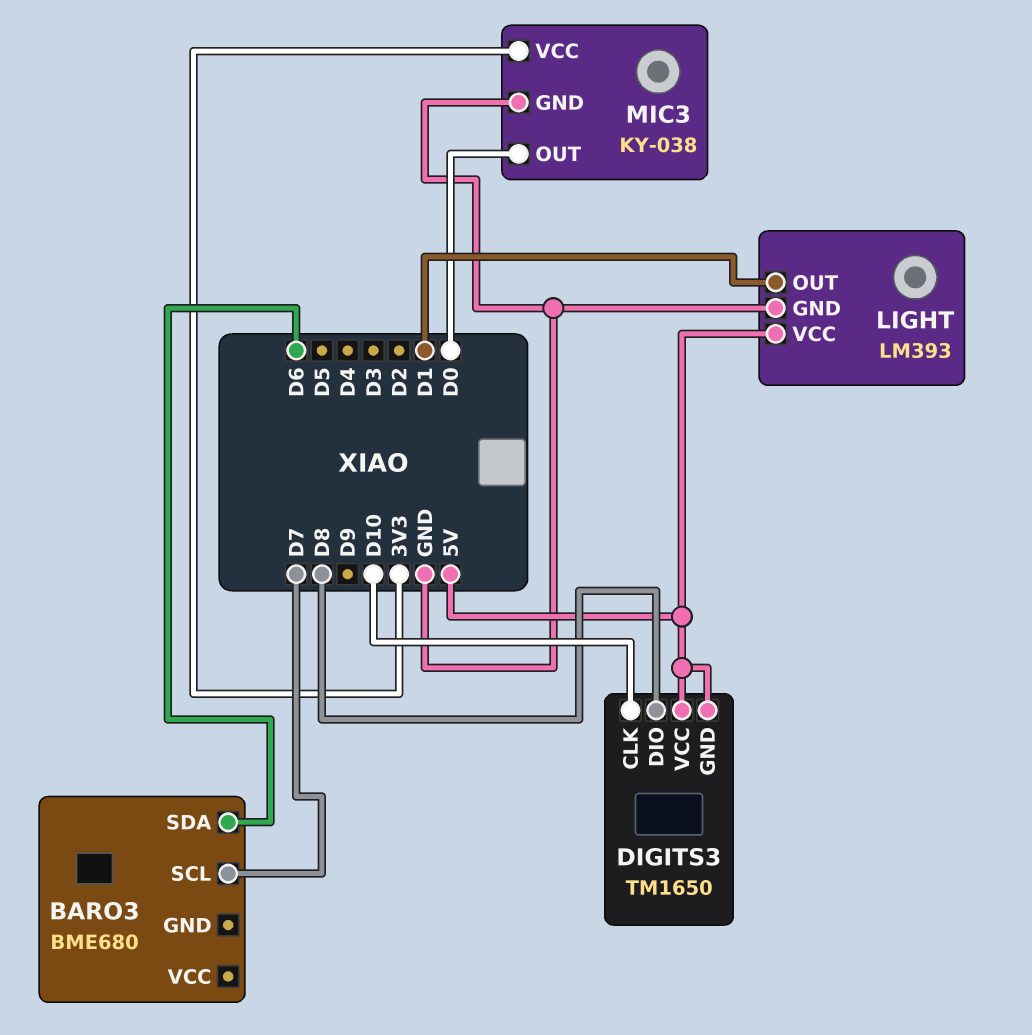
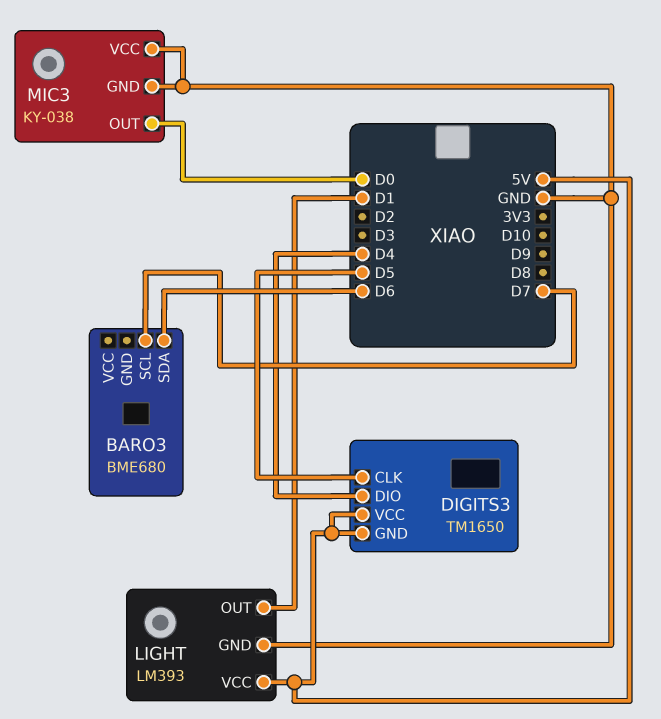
DIGITS3 pin CLK: D10 -> D5
DIGITS3 pin DIO: D8 -> D4
MIC3 pin VCC: 3V3 -> GND

